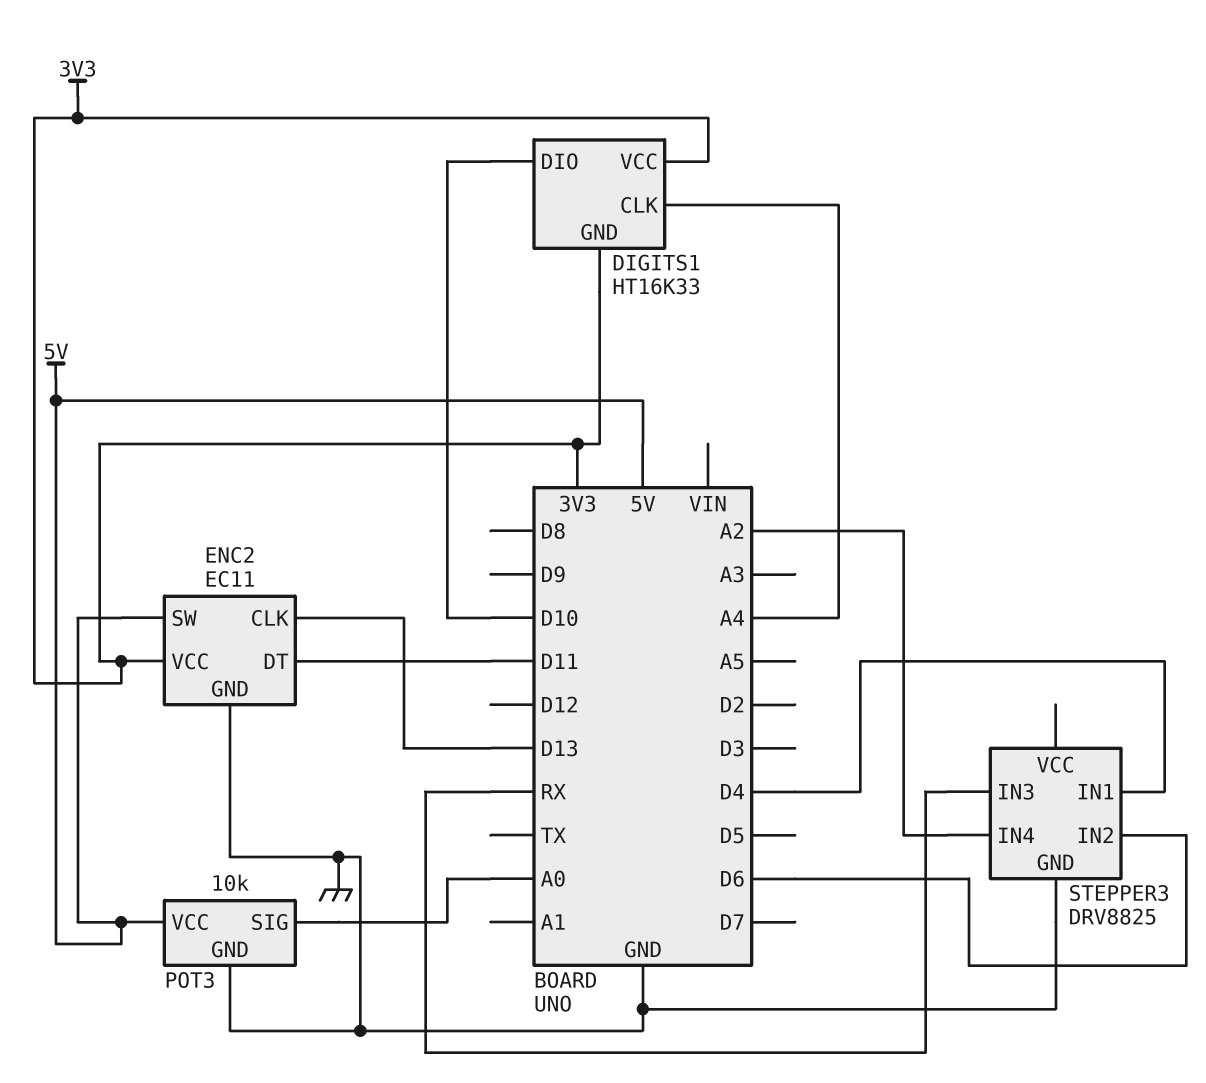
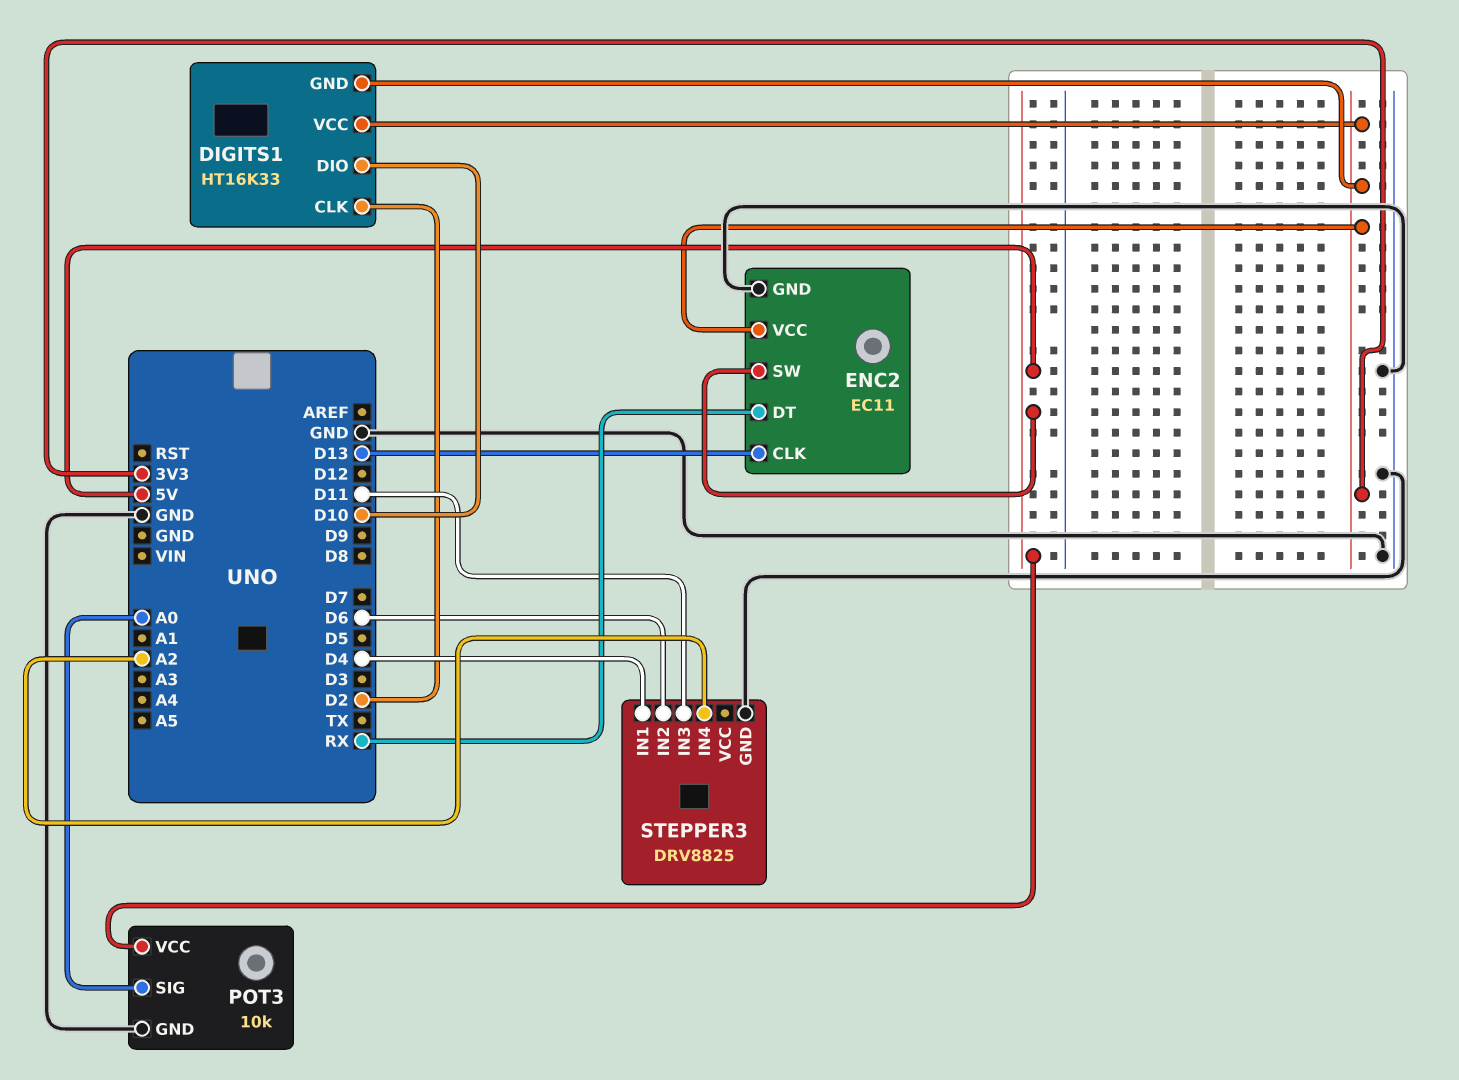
DIGITS1 pin CLK: A4 -> D2
ENC2 pin DT: D11 -> RX
STEPPER3 pin IN3: RX -> D11

